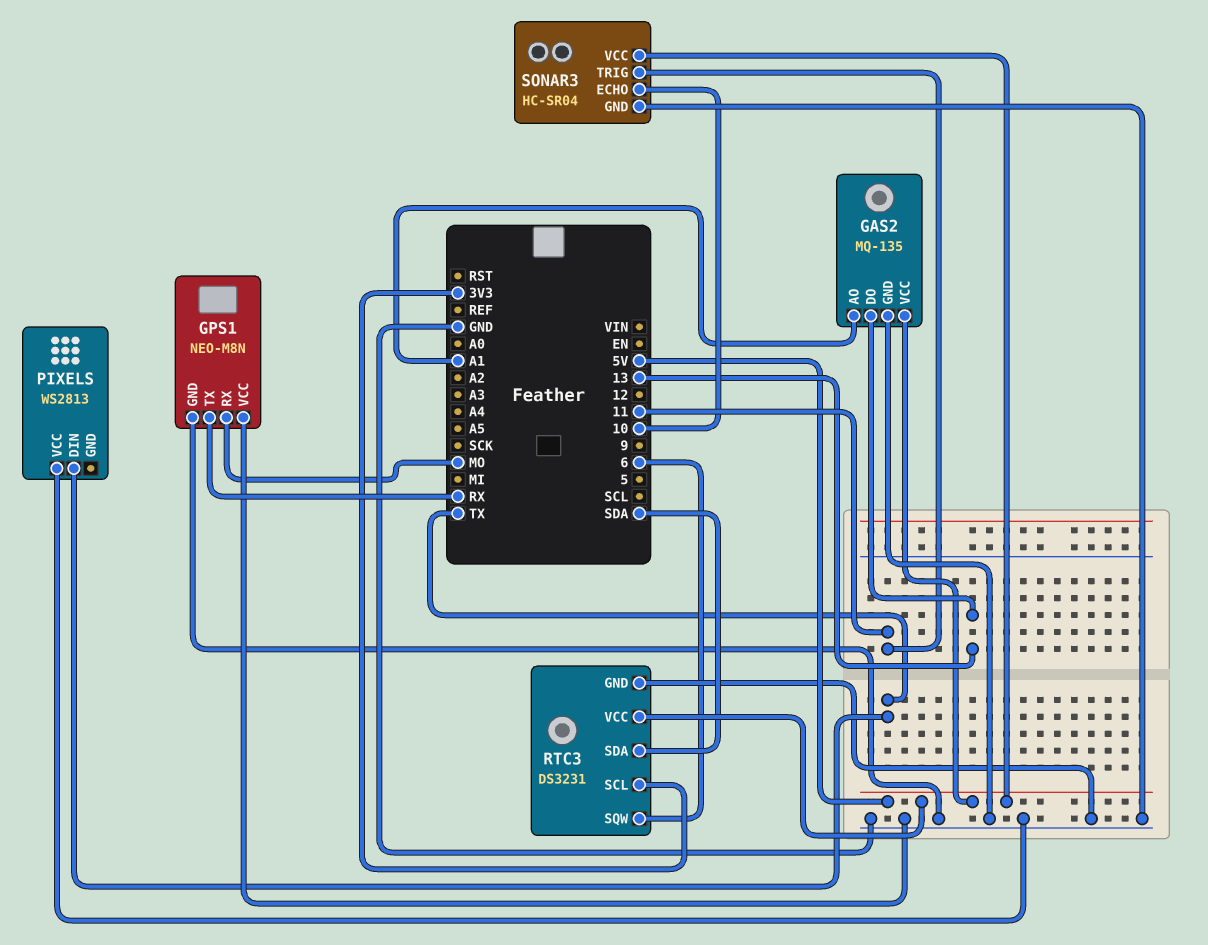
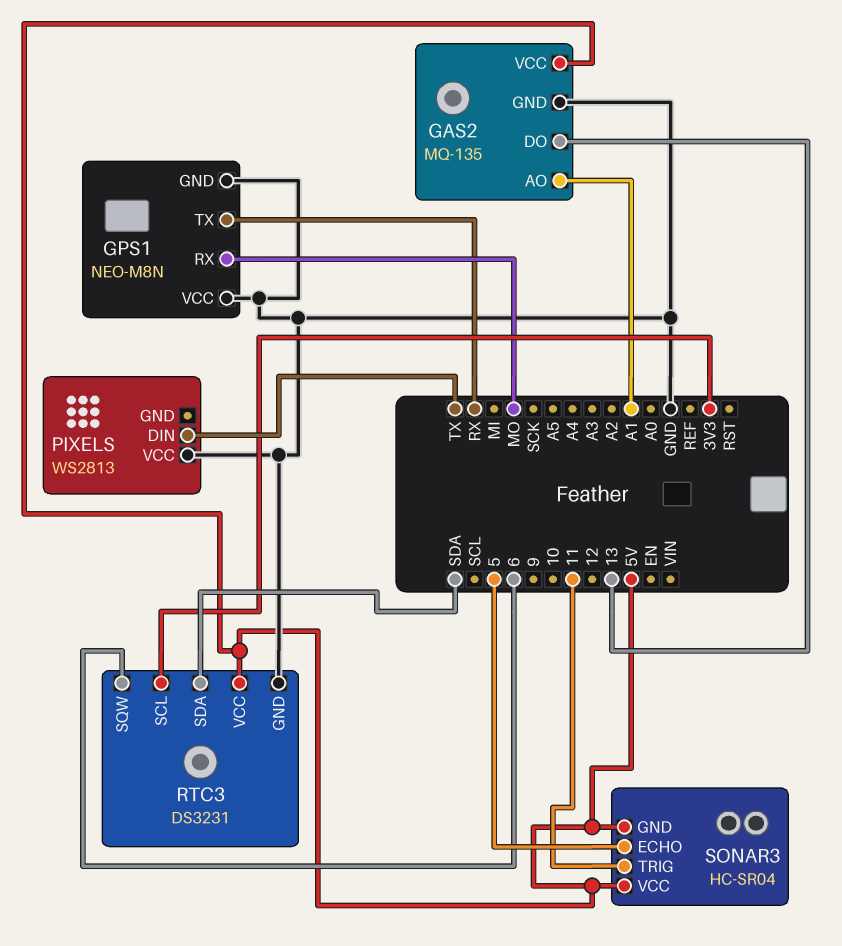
SONAR3 pin ECHO: 10 -> 5
SONAR3 pin GND: GND -> 5V

